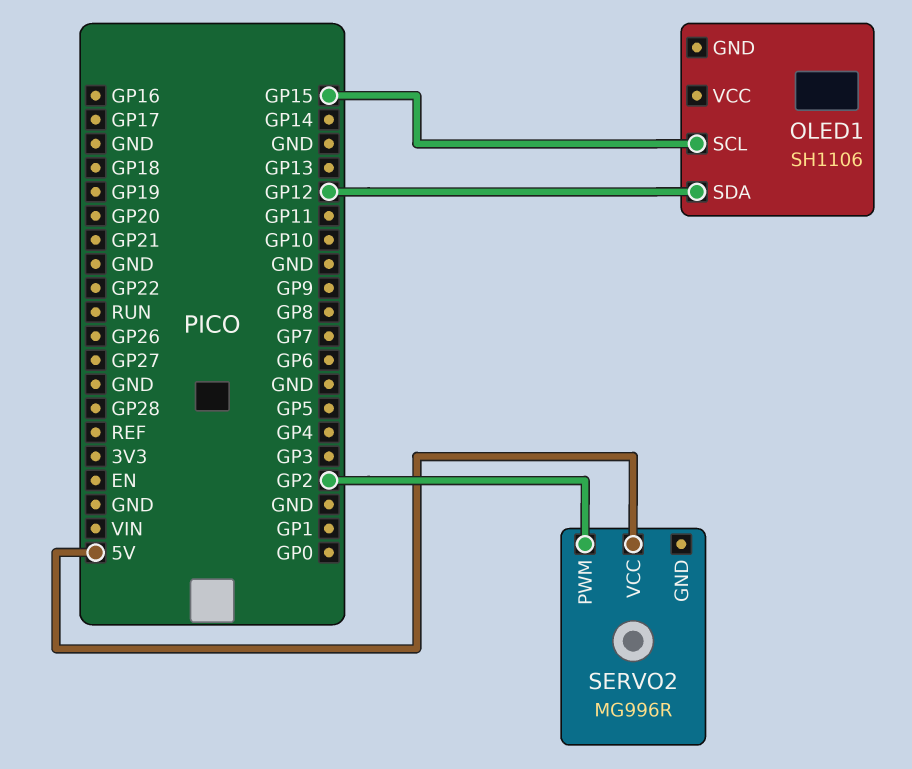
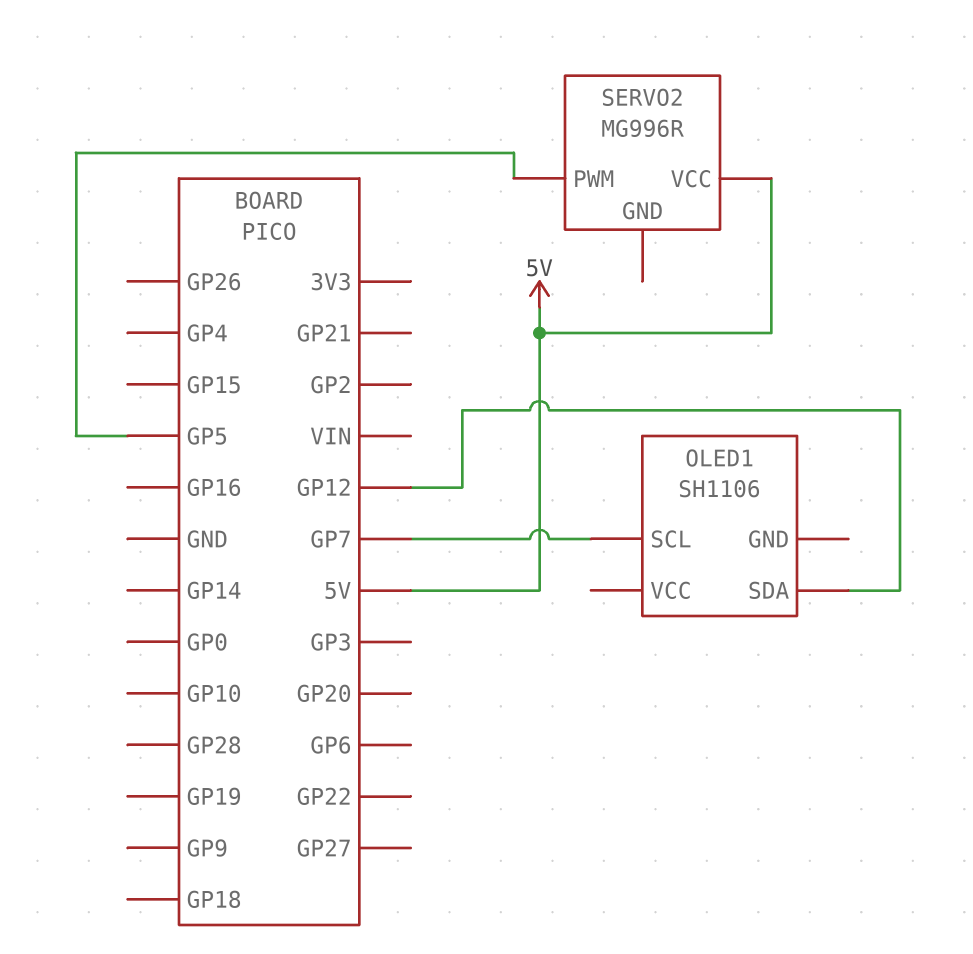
OLED1 pin SCL: GP15 -> GP7
SERVO2 pin PWM: GP2 -> GP5

